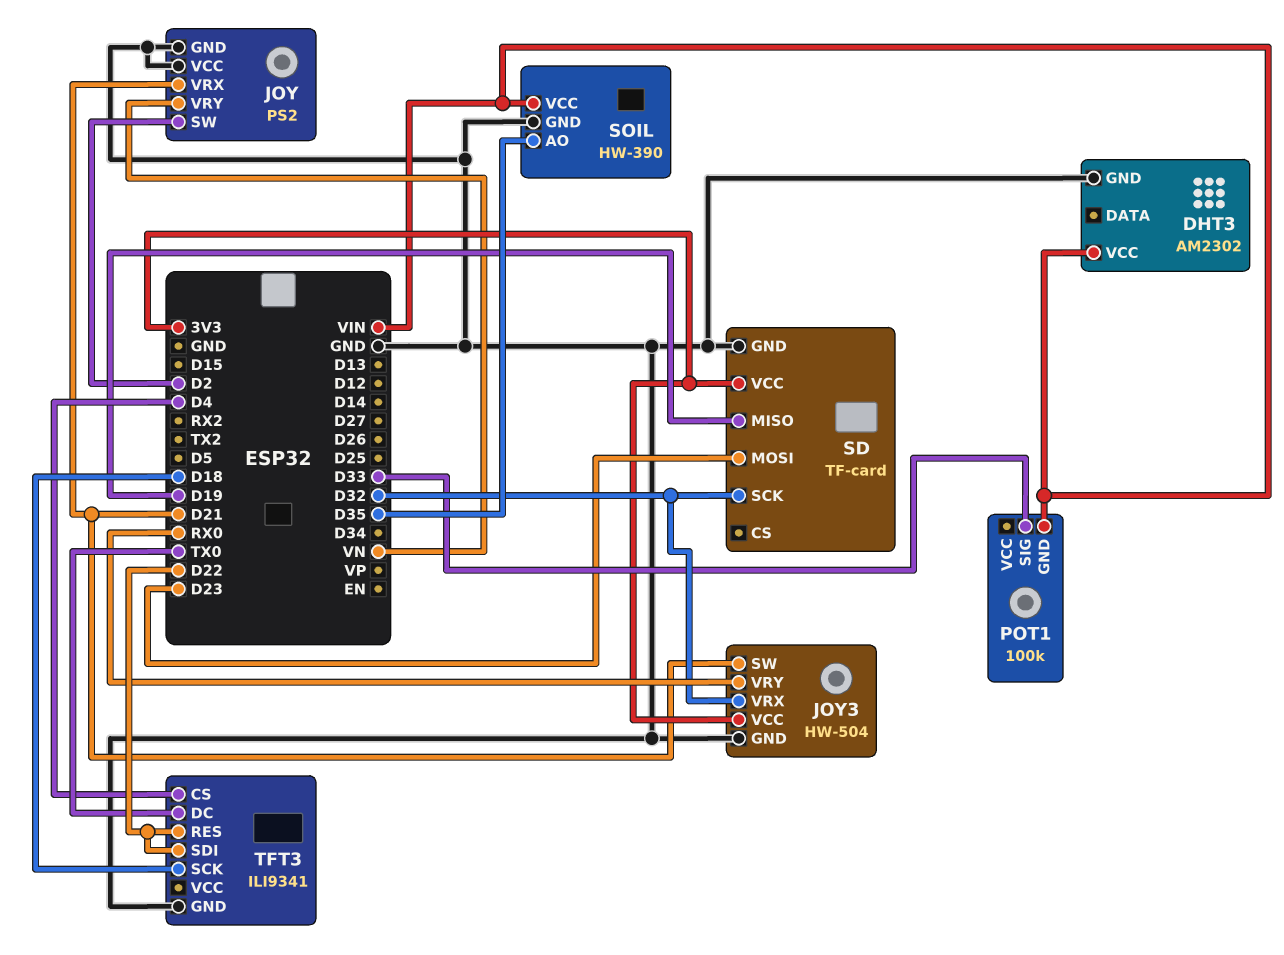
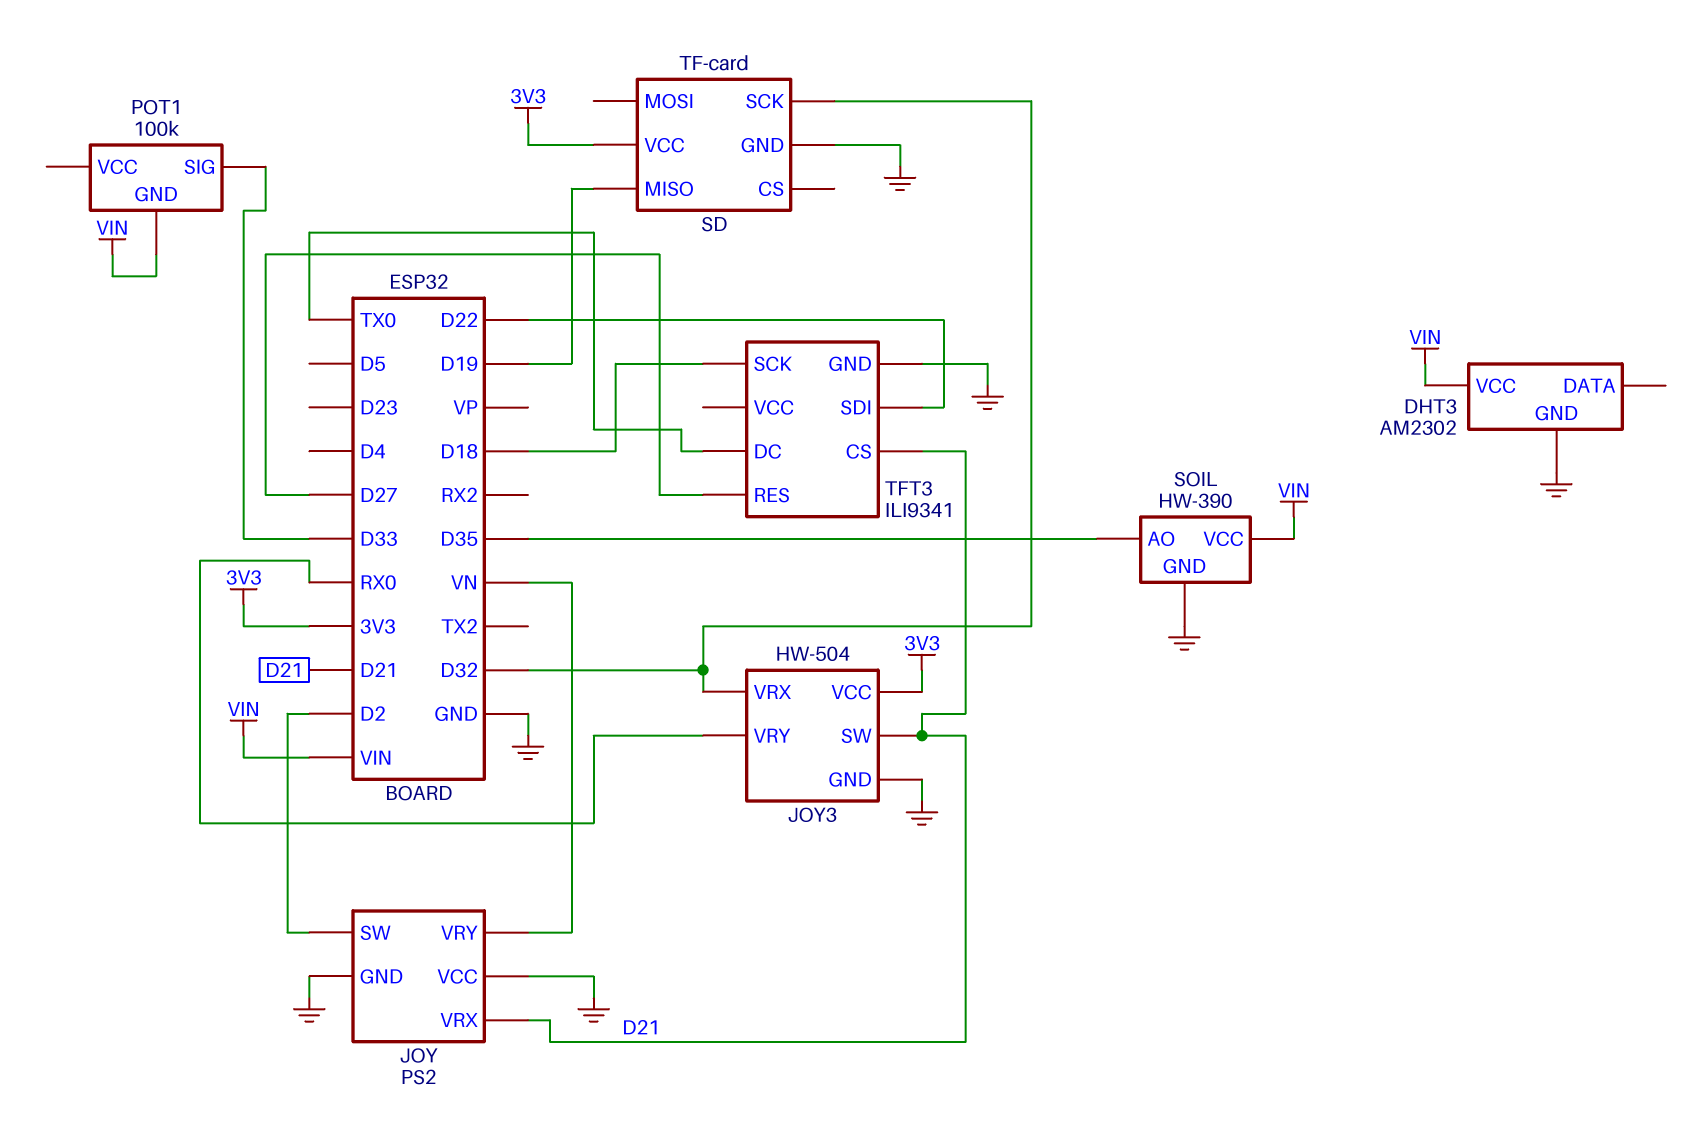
SD pin MOSI: D23 -> none
TFT3 pin CS: D4 -> D21
TFT3 pin RES: D22 -> D27

